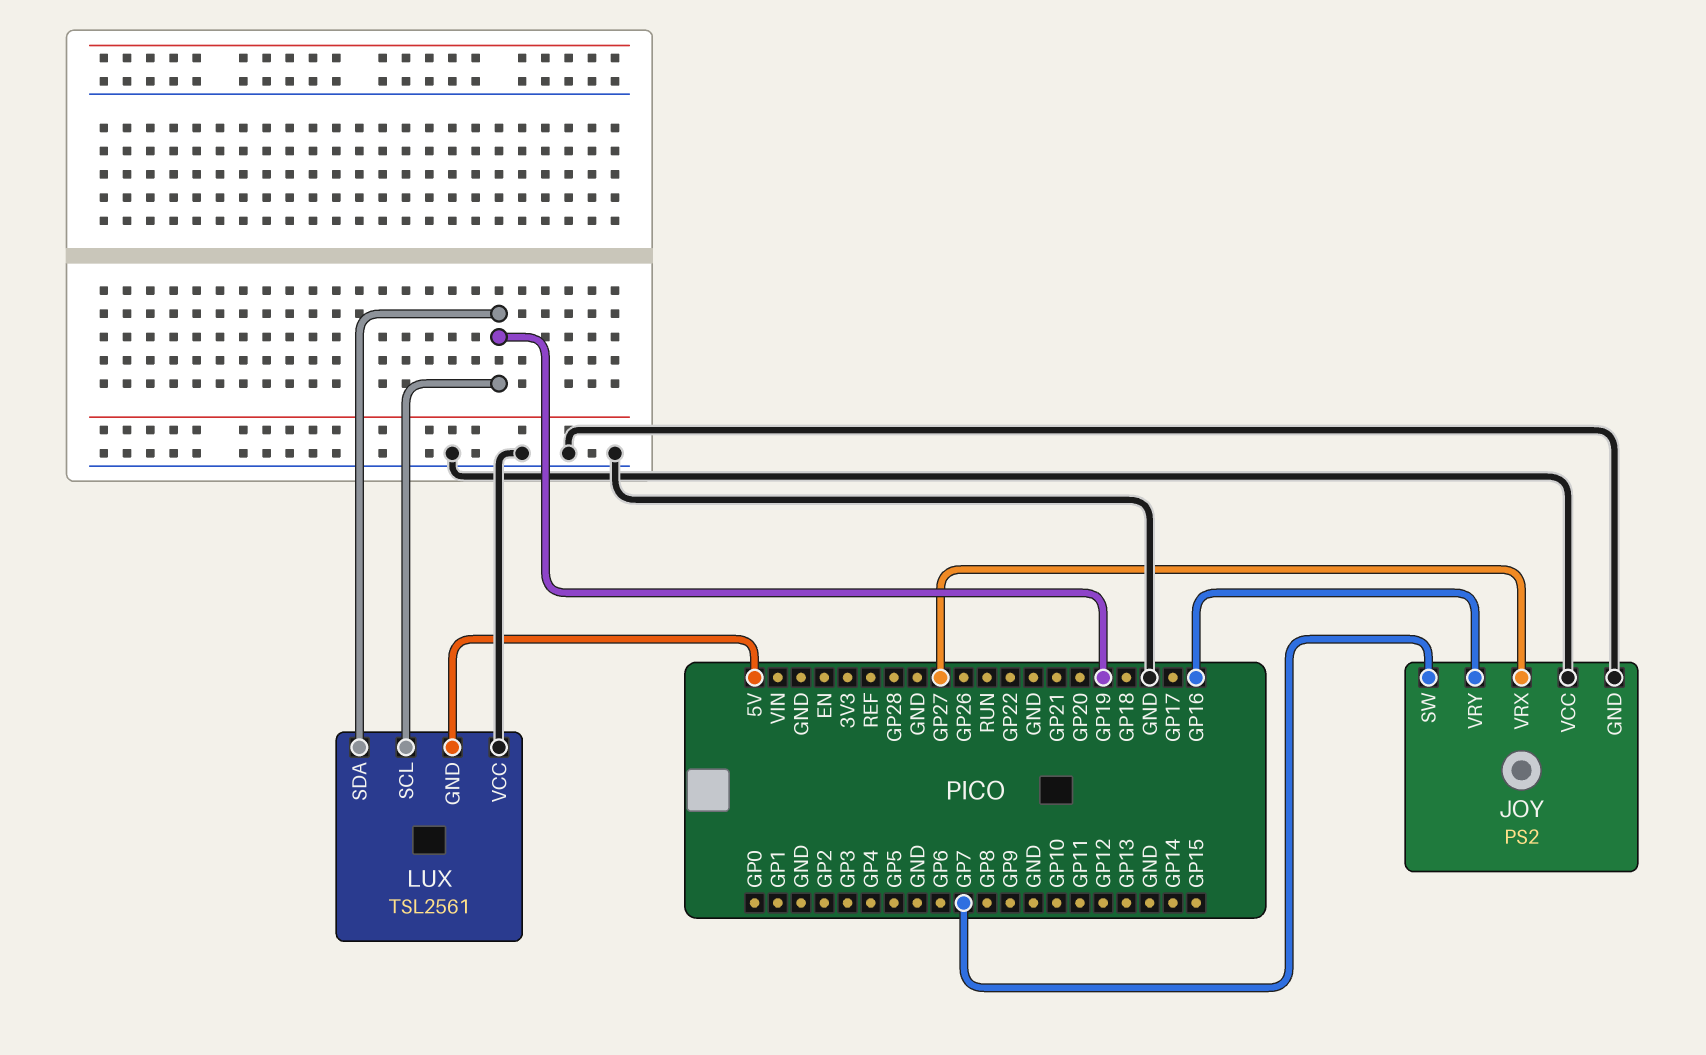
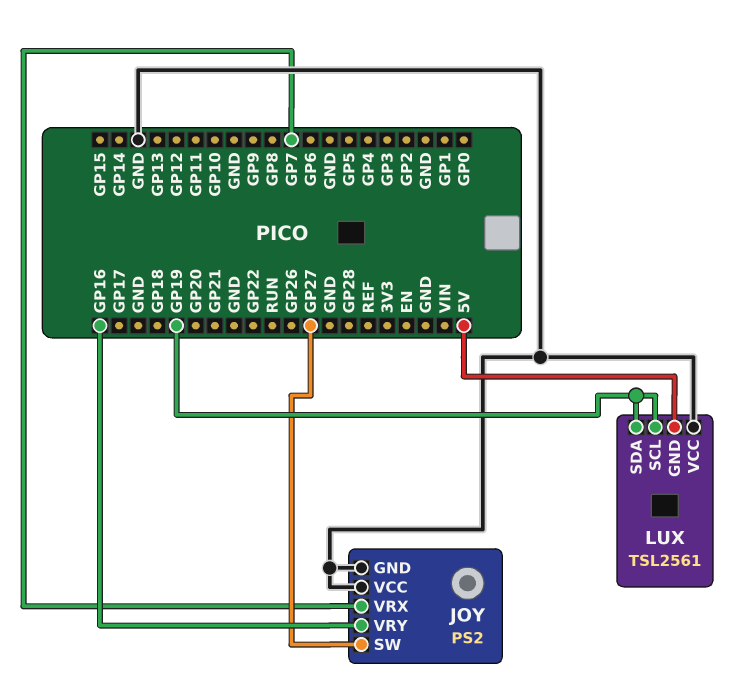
JOY pin SW: GP7 -> GP27
JOY pin VRX: GP27 -> GP7

